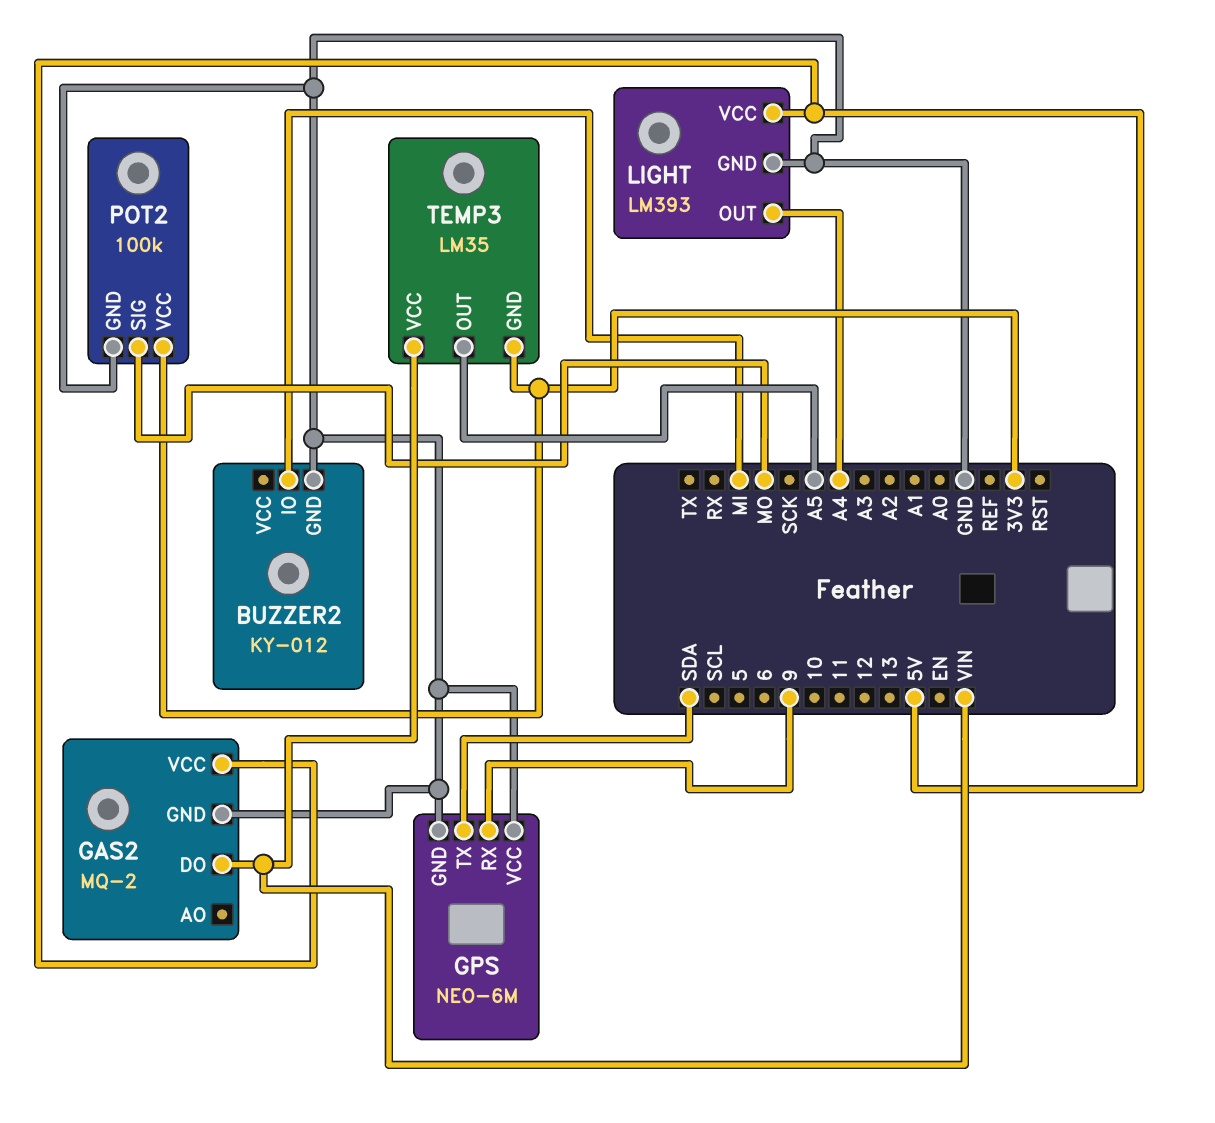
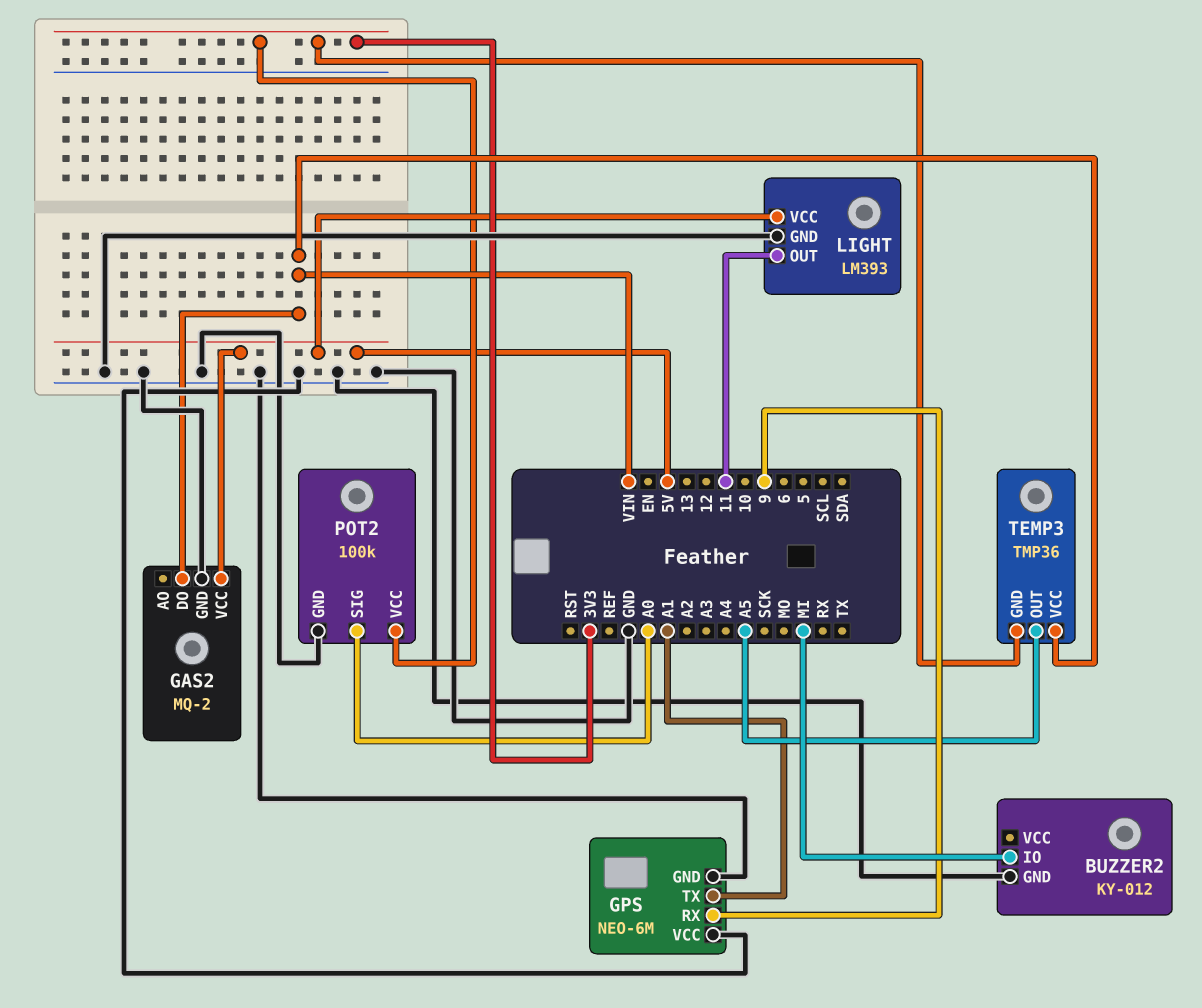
GPS pin TX: SDA -> A1
LIGHT pin OUT: A4 -> 11
POT2 pin SIG: MO -> A0
TEMP3: LM35 -> TMP36

